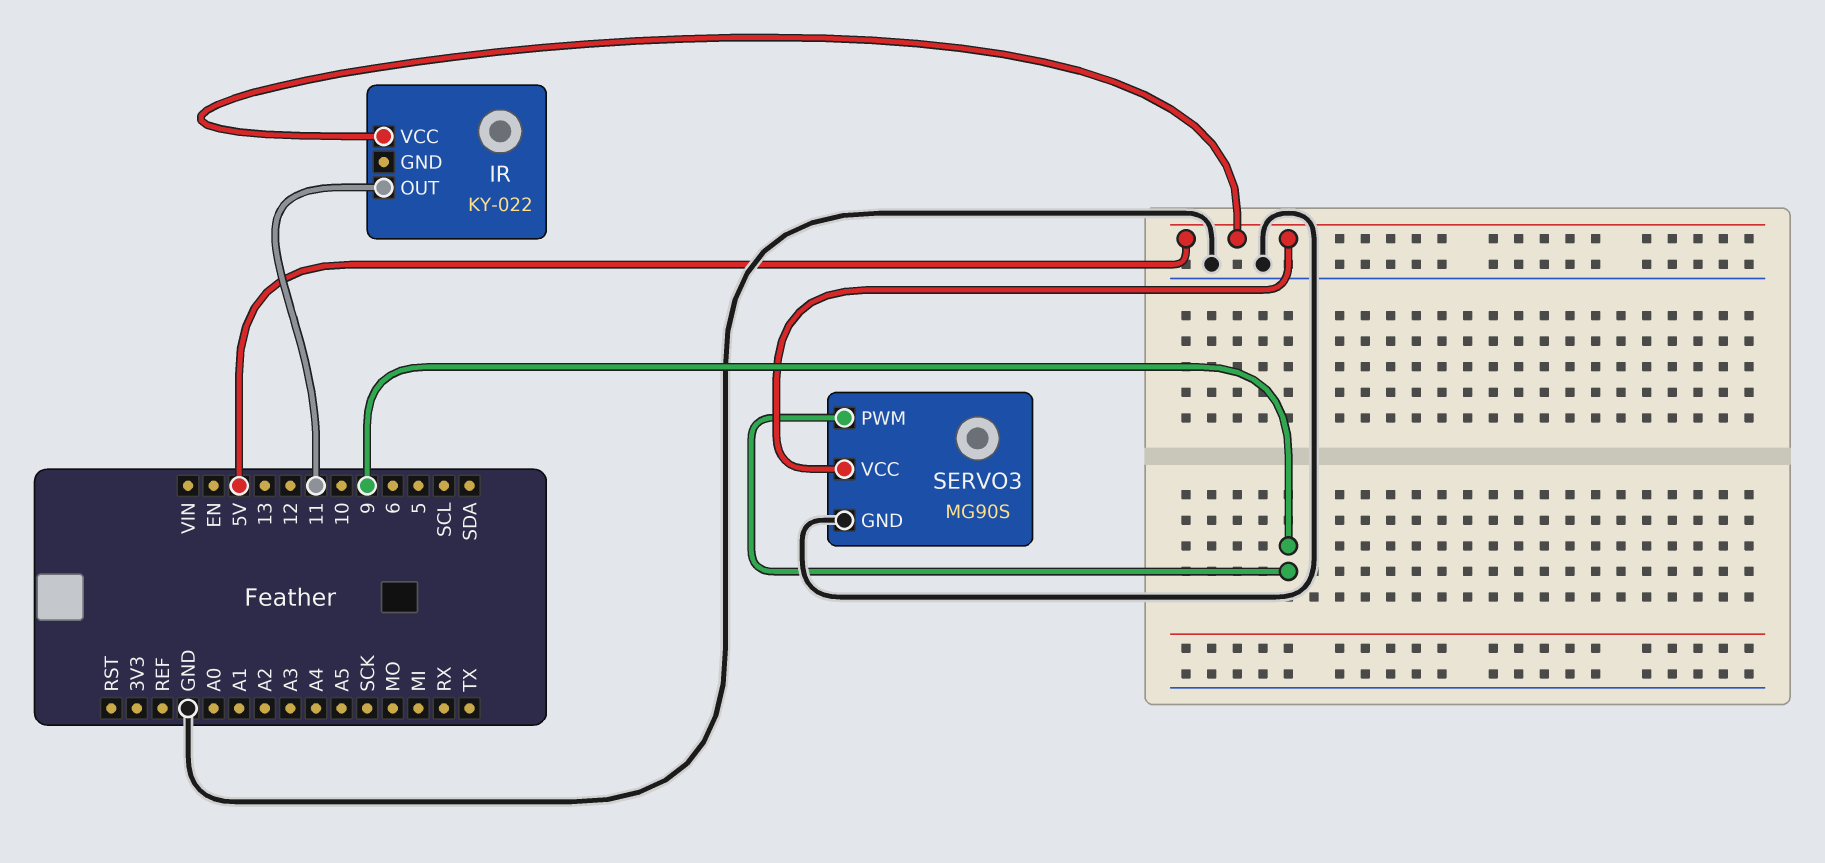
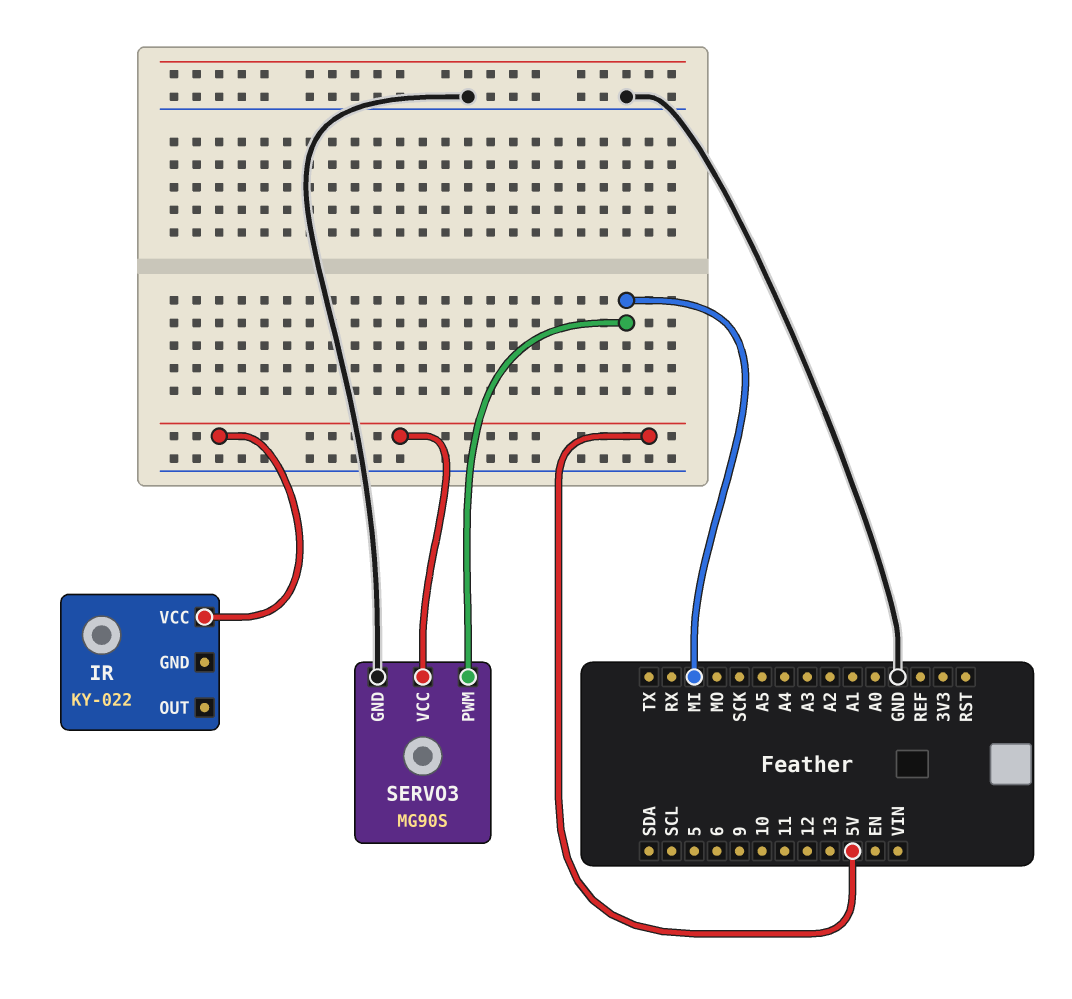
IR pin OUT: 11 -> none
SERVO3 pin PWM: 9 -> MI

